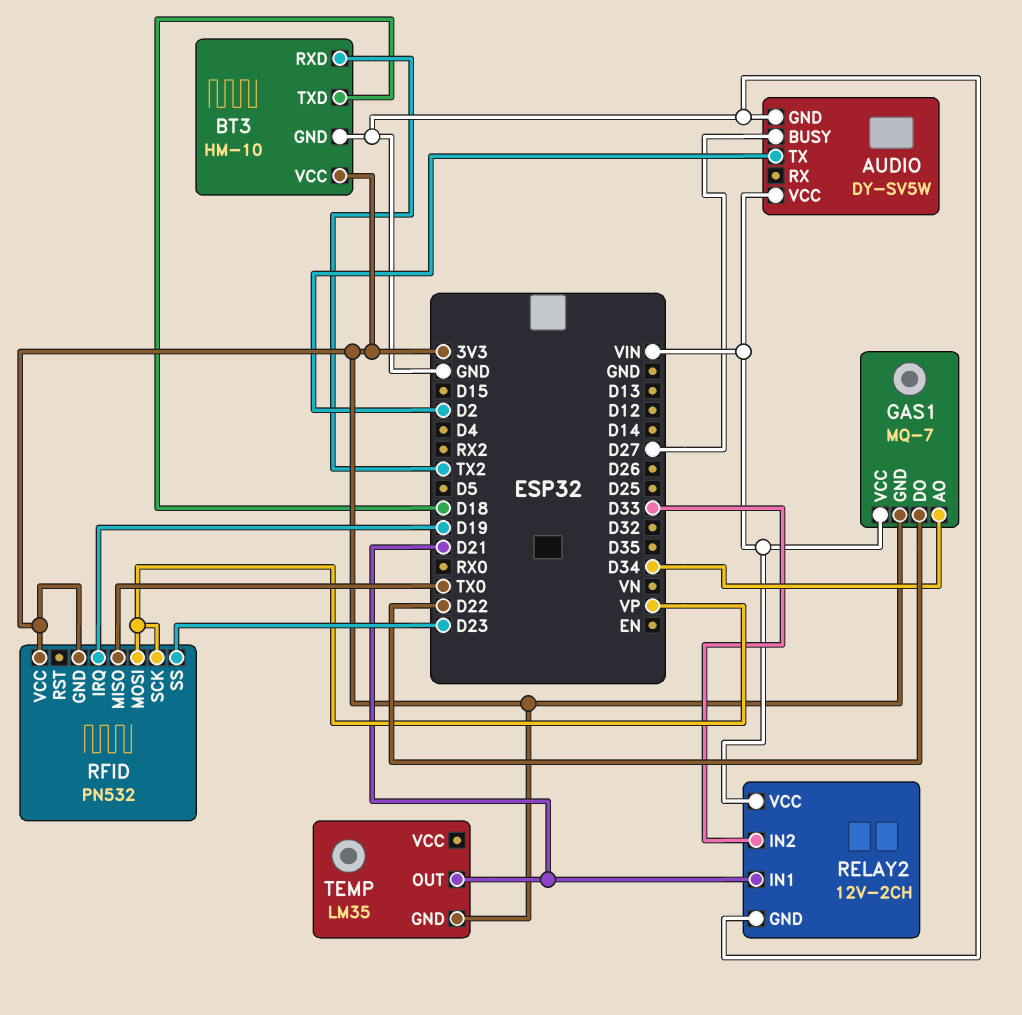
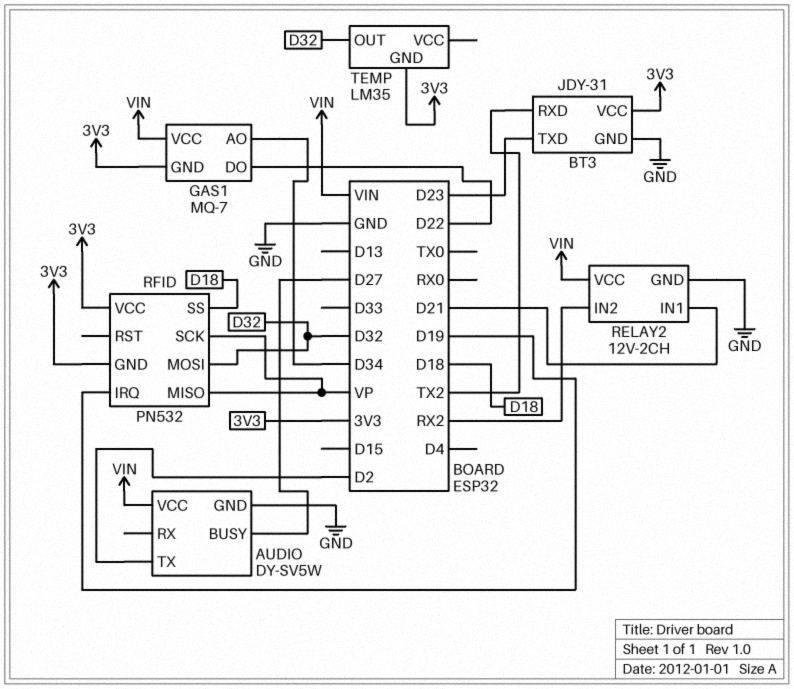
BT3: HM-10 -> JDY-31
BT3 pin TXD: D18 -> D23
RELAY2 pin IN2: D33 -> RX2
RFID pin MISO: TX0 -> VP
RFID pin MOSI: VP -> D32
RFID pin SS: D23 -> D18
TEMP pin OUT: D21 -> D32

